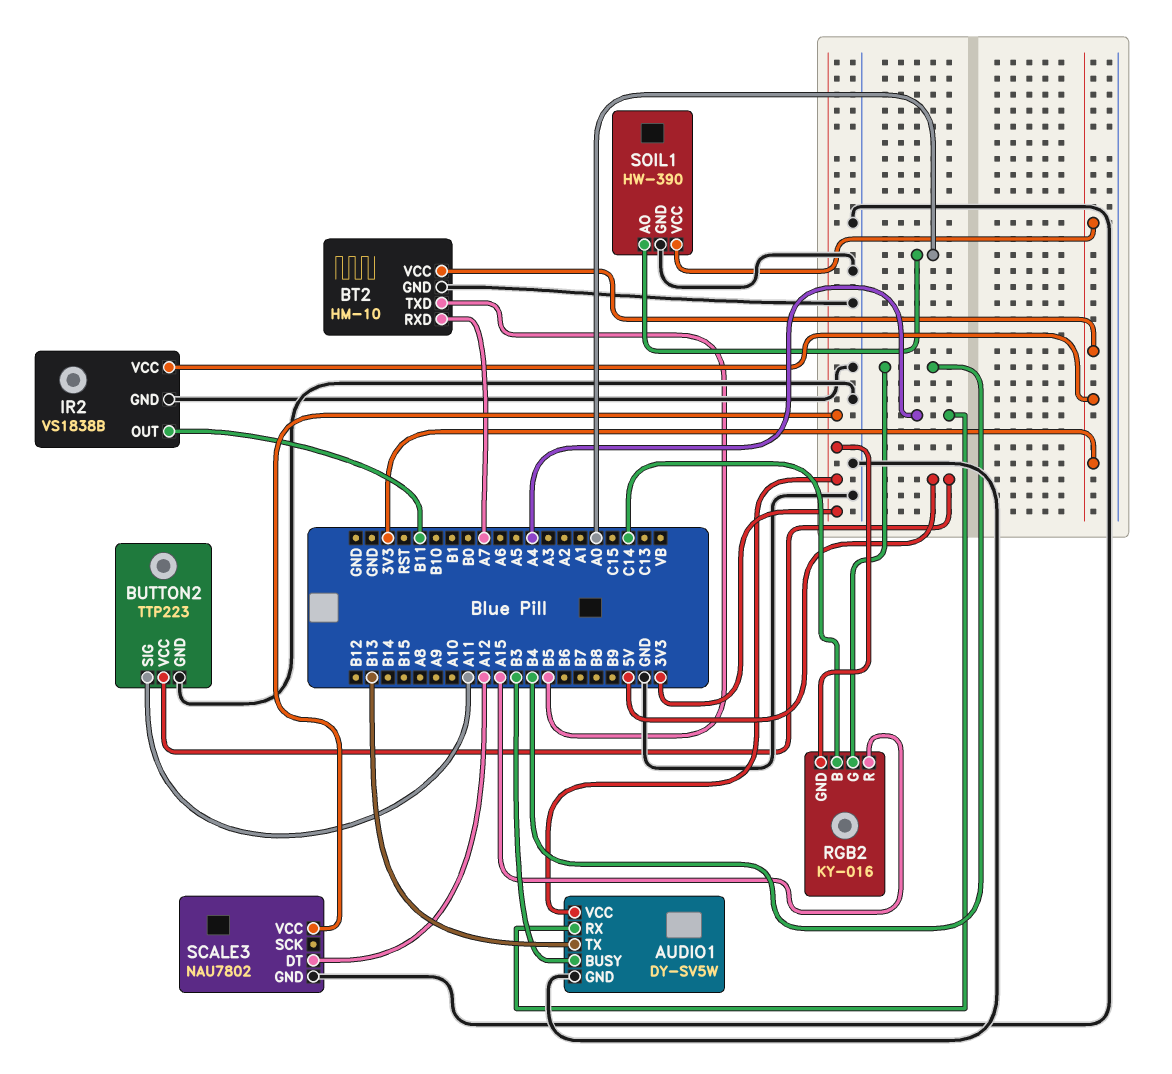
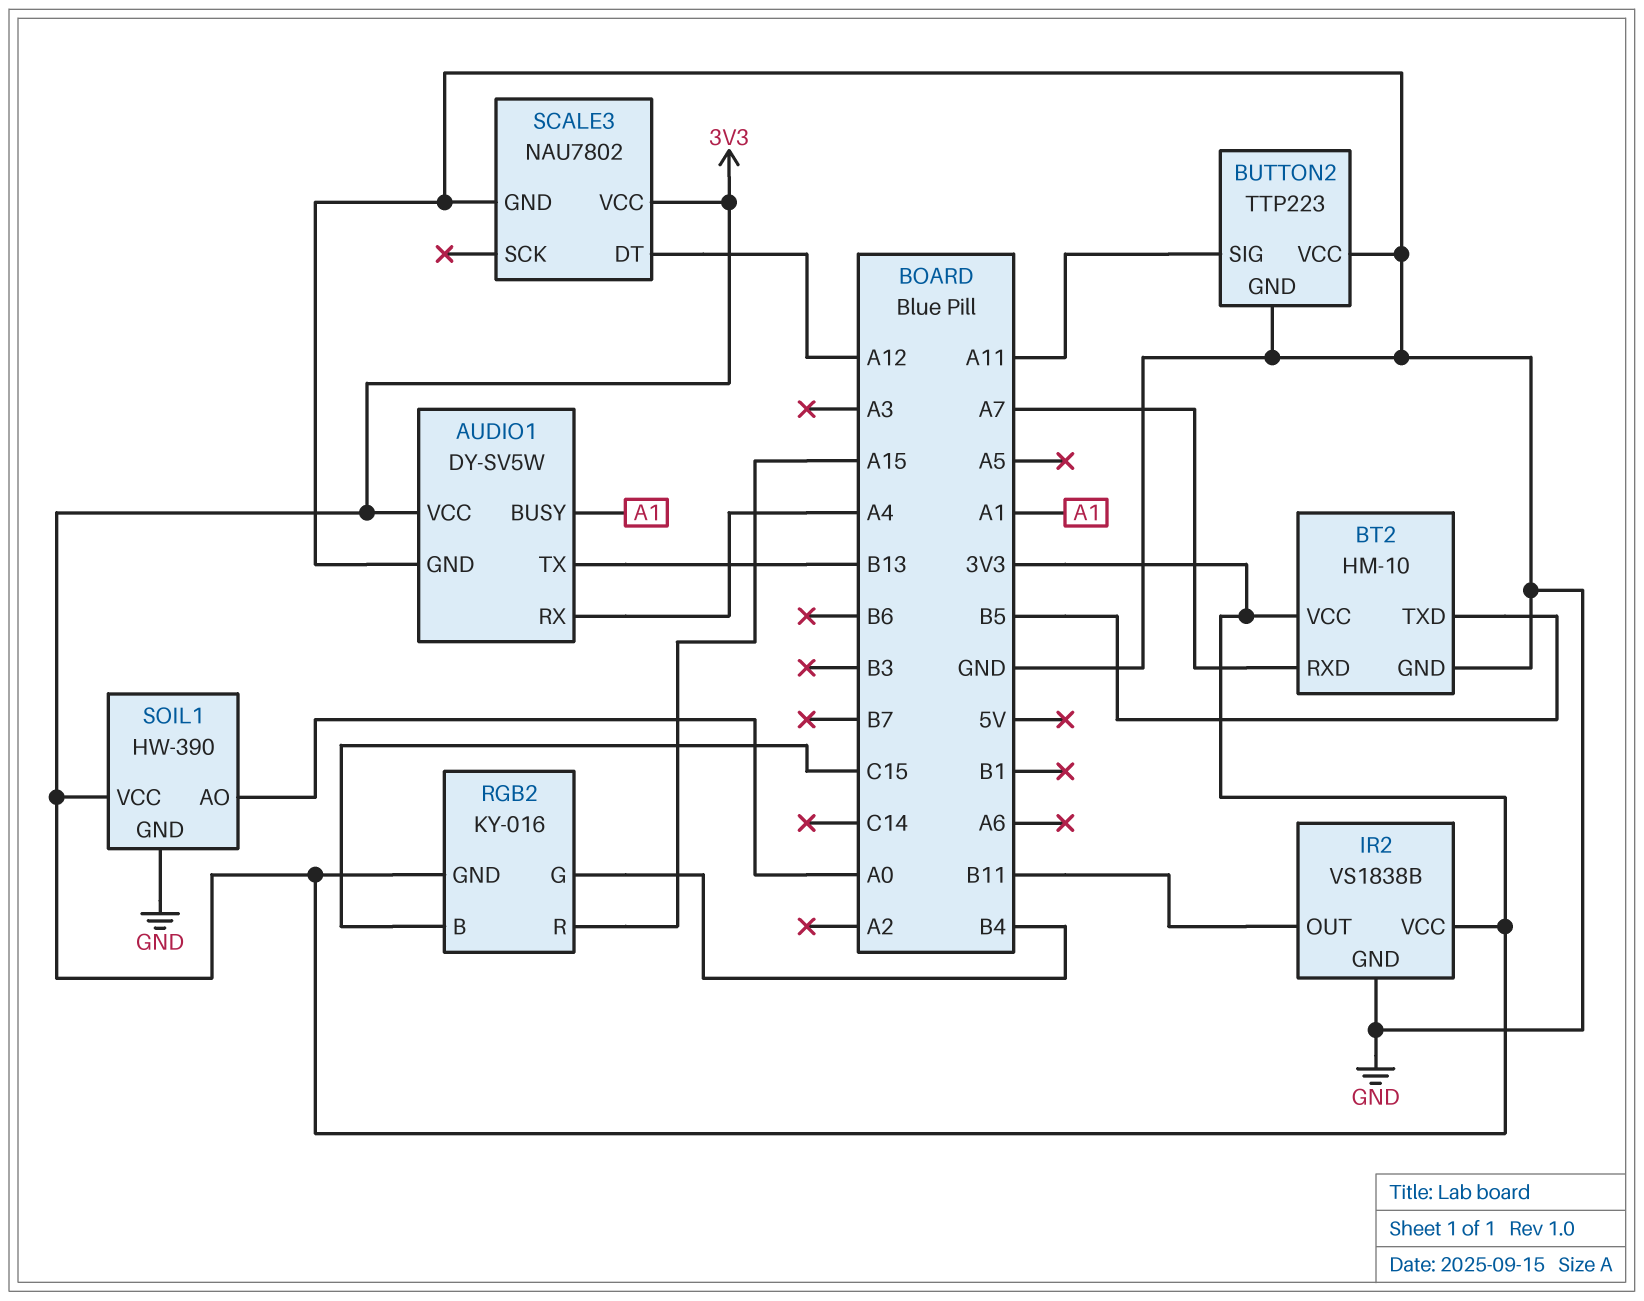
AUDIO1 pin BUSY: B3 -> A1
BUTTON2 pin VCC: 5V -> GND
RGB2 pin B: C14 -> C15

